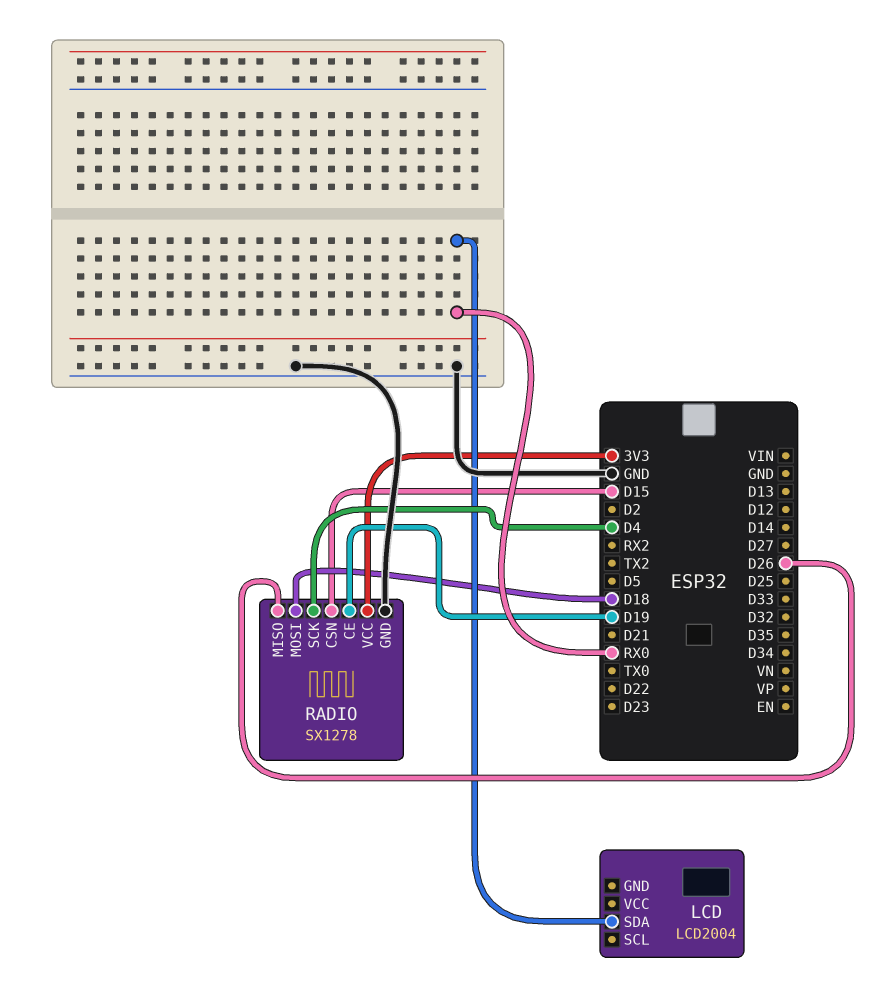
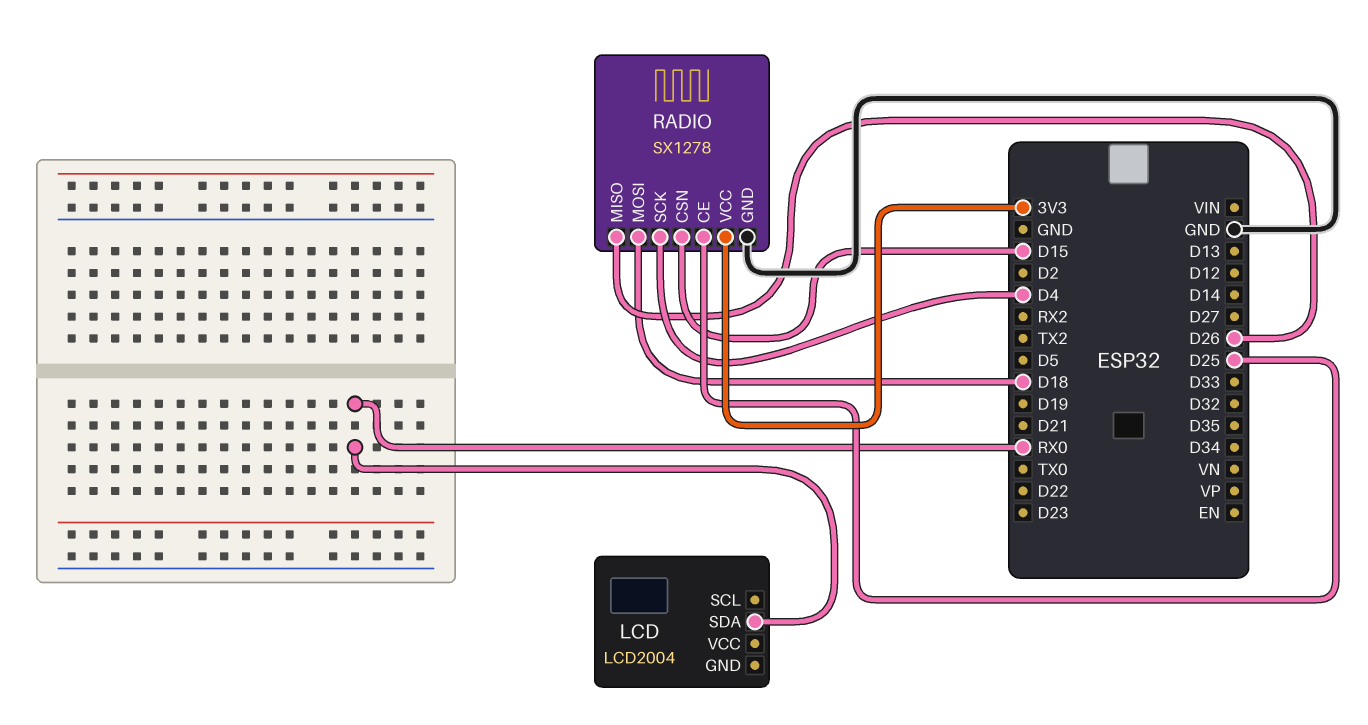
RADIO pin CE: D19 -> D25

